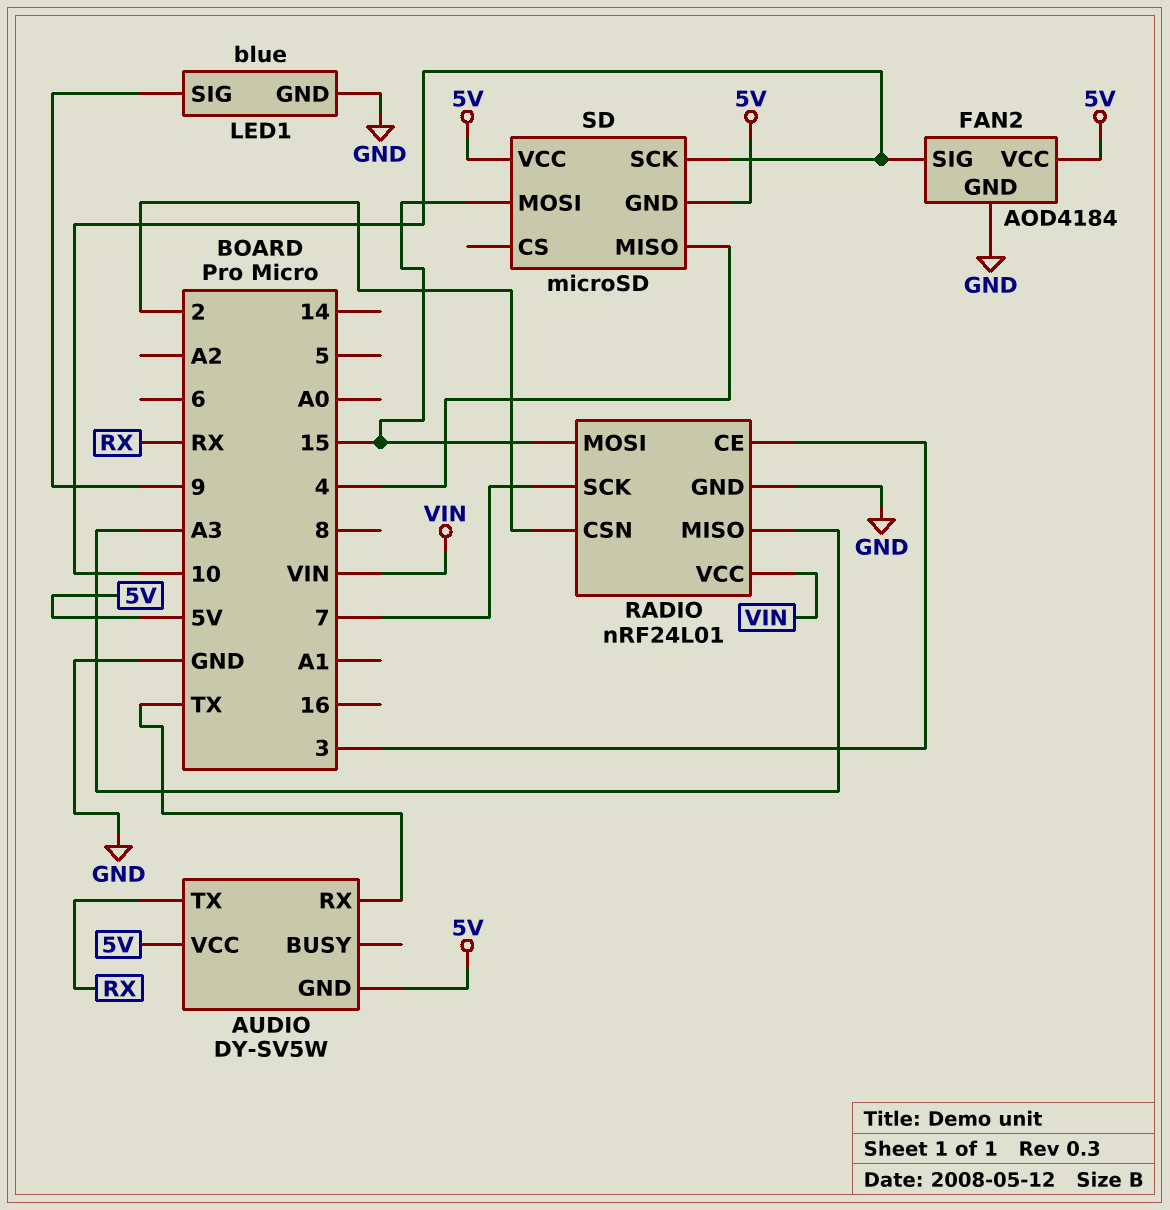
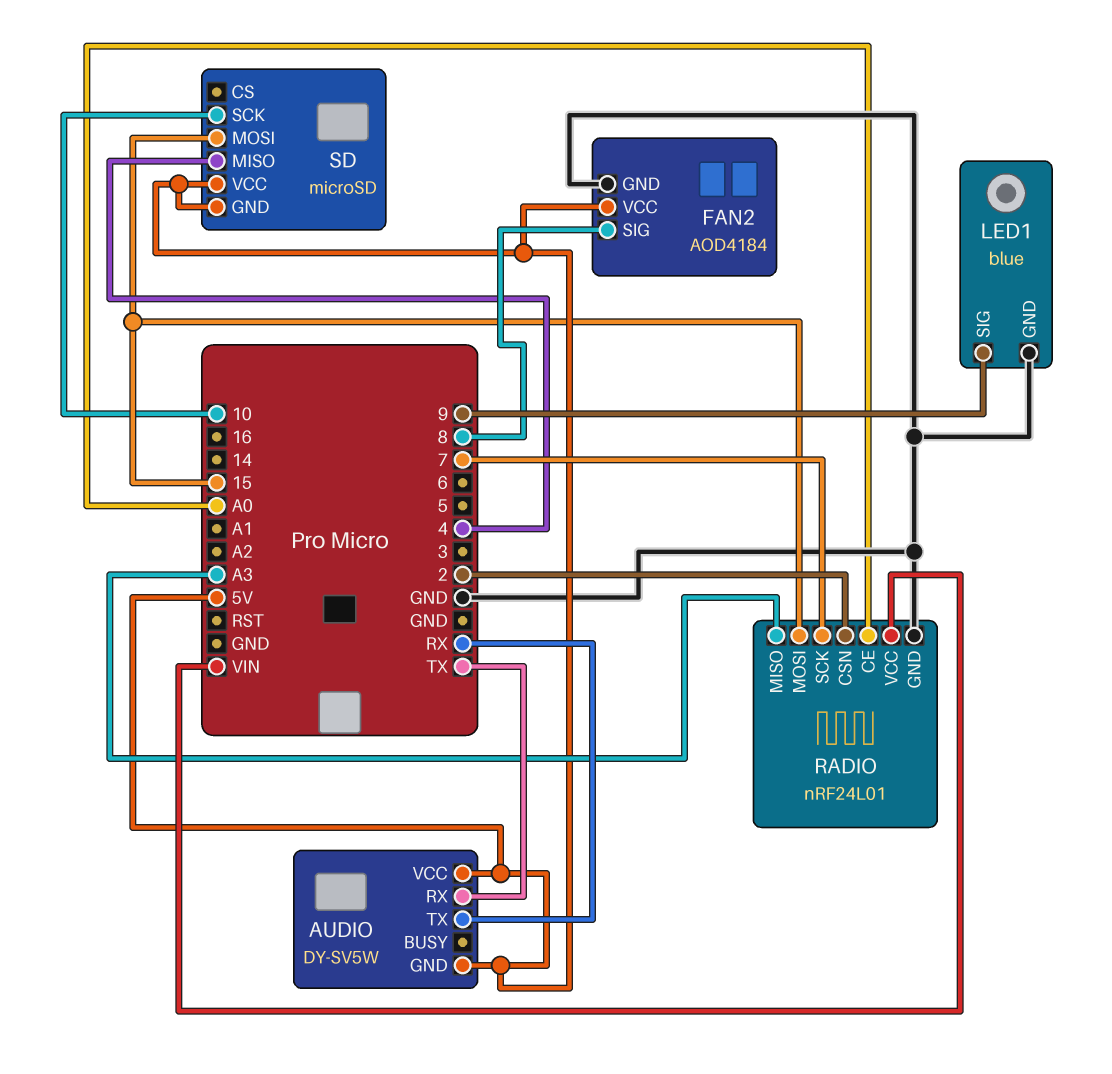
FAN2 pin SIG: 10 -> 8
RADIO pin CE: 3 -> A0

